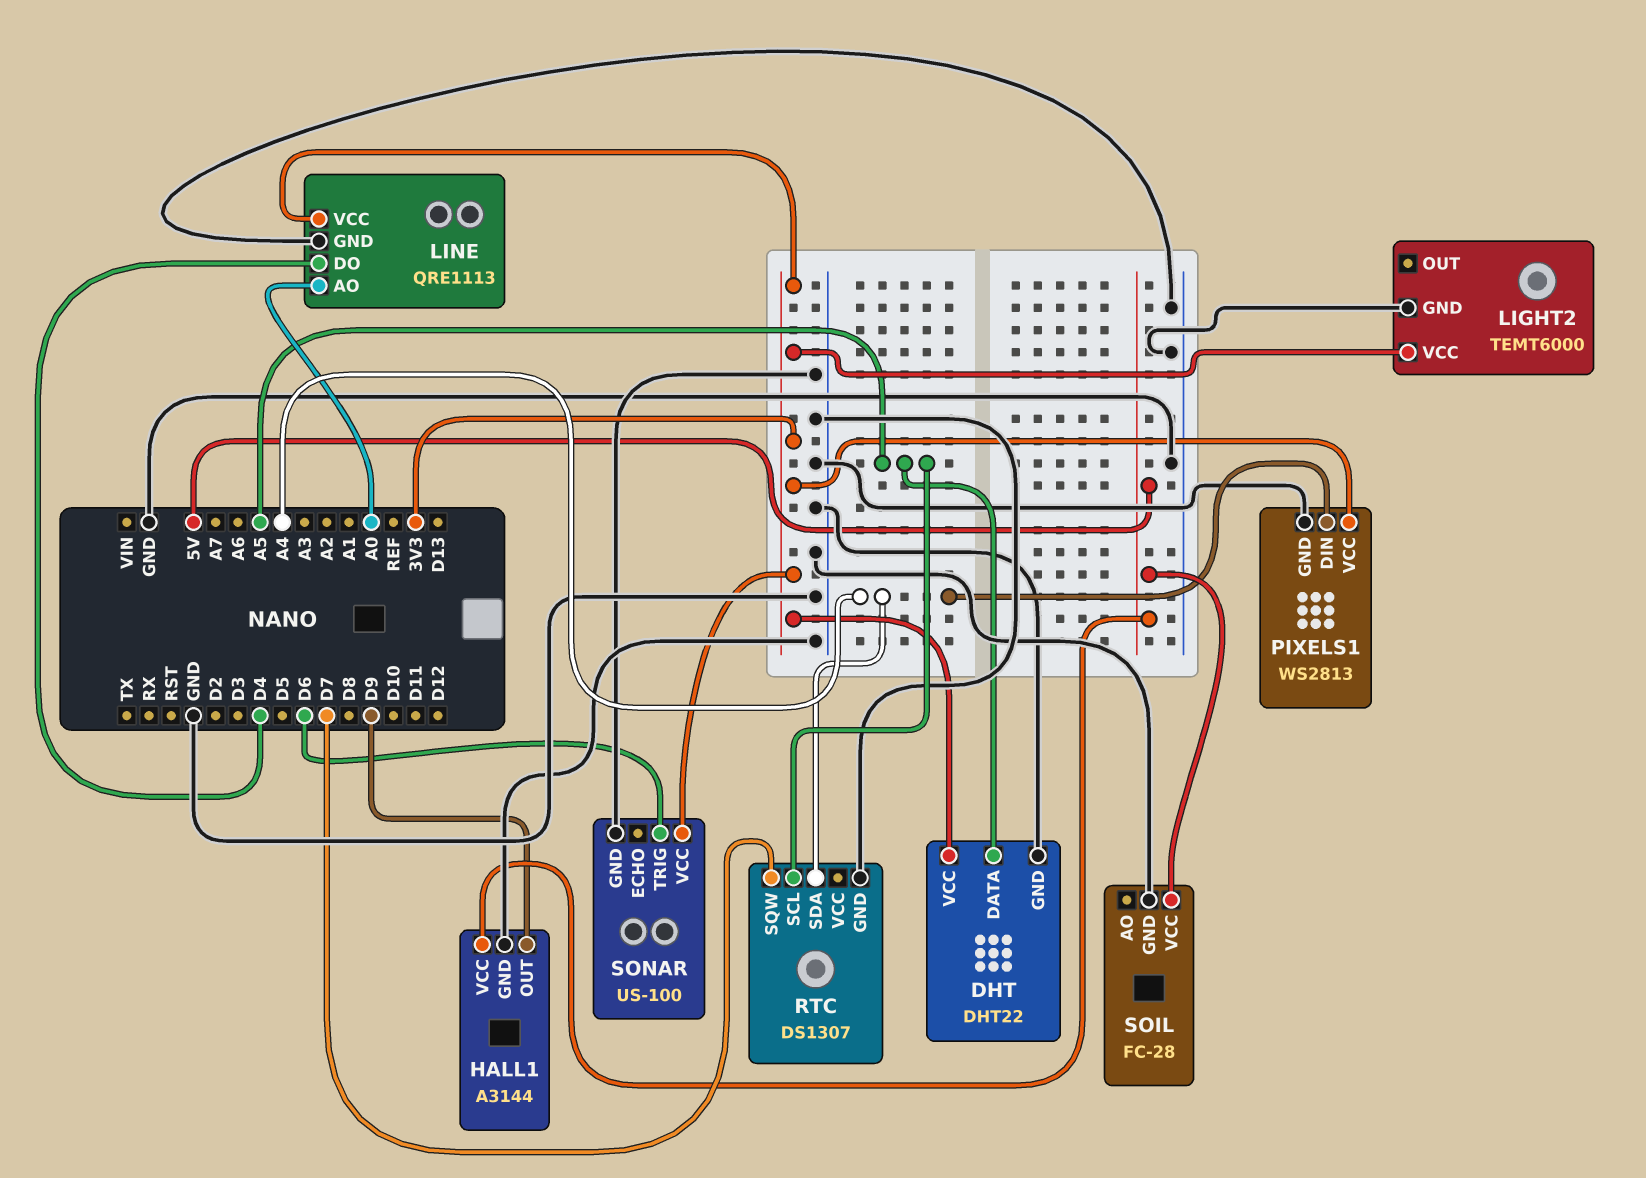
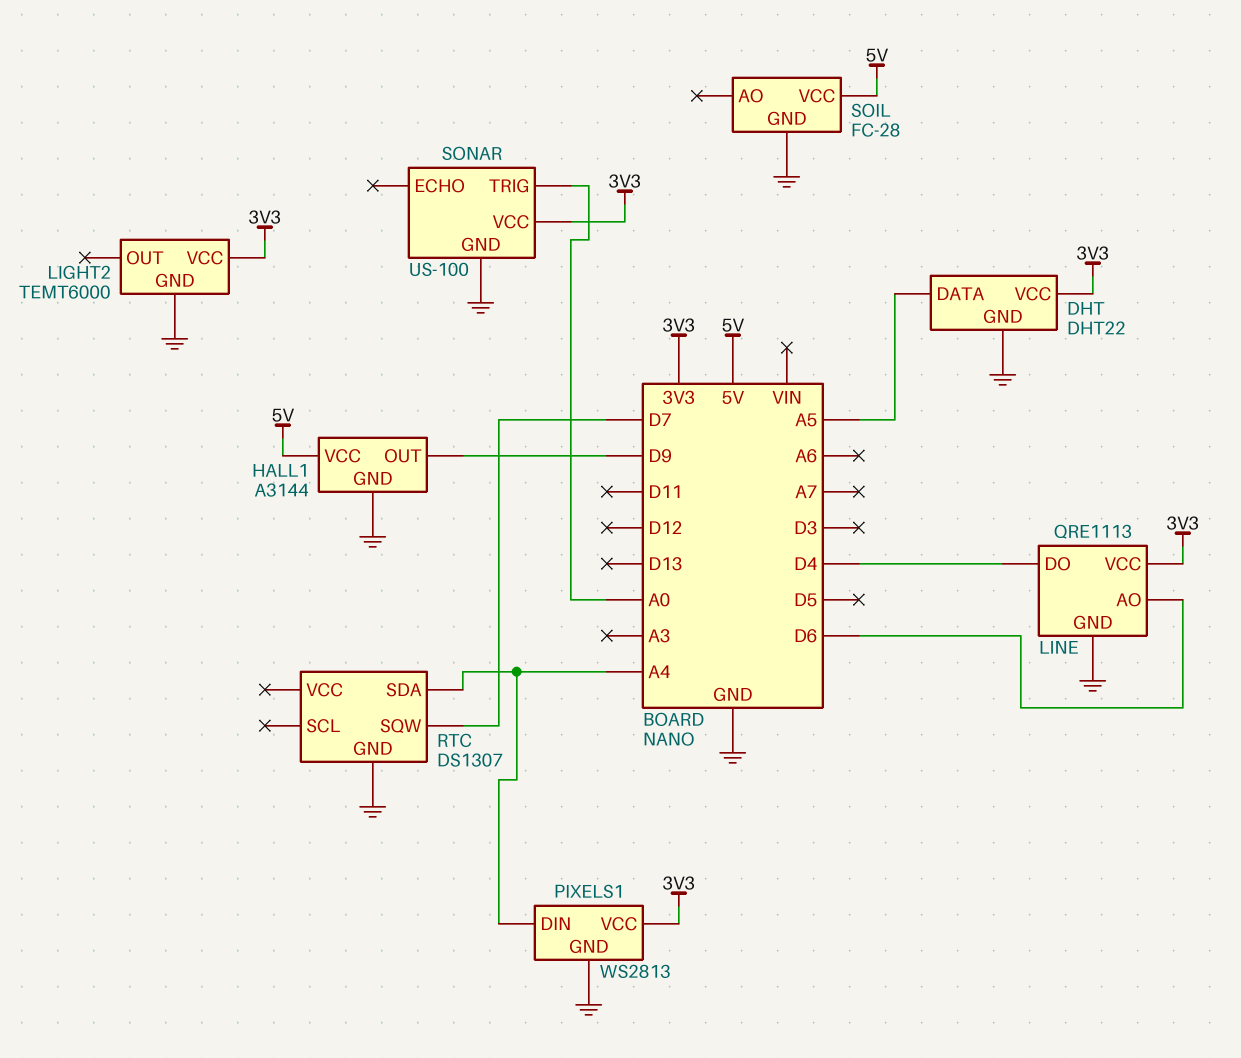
LINE pin AO: A0 -> D6
RTC pin SCL: A5 -> none
SONAR pin TRIG: D6 -> A0

